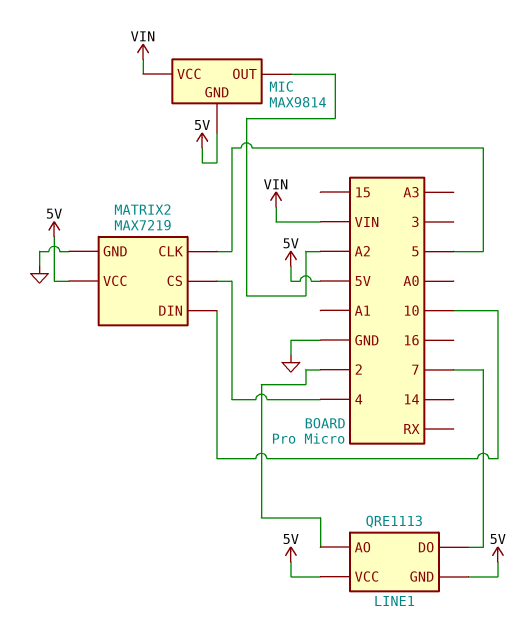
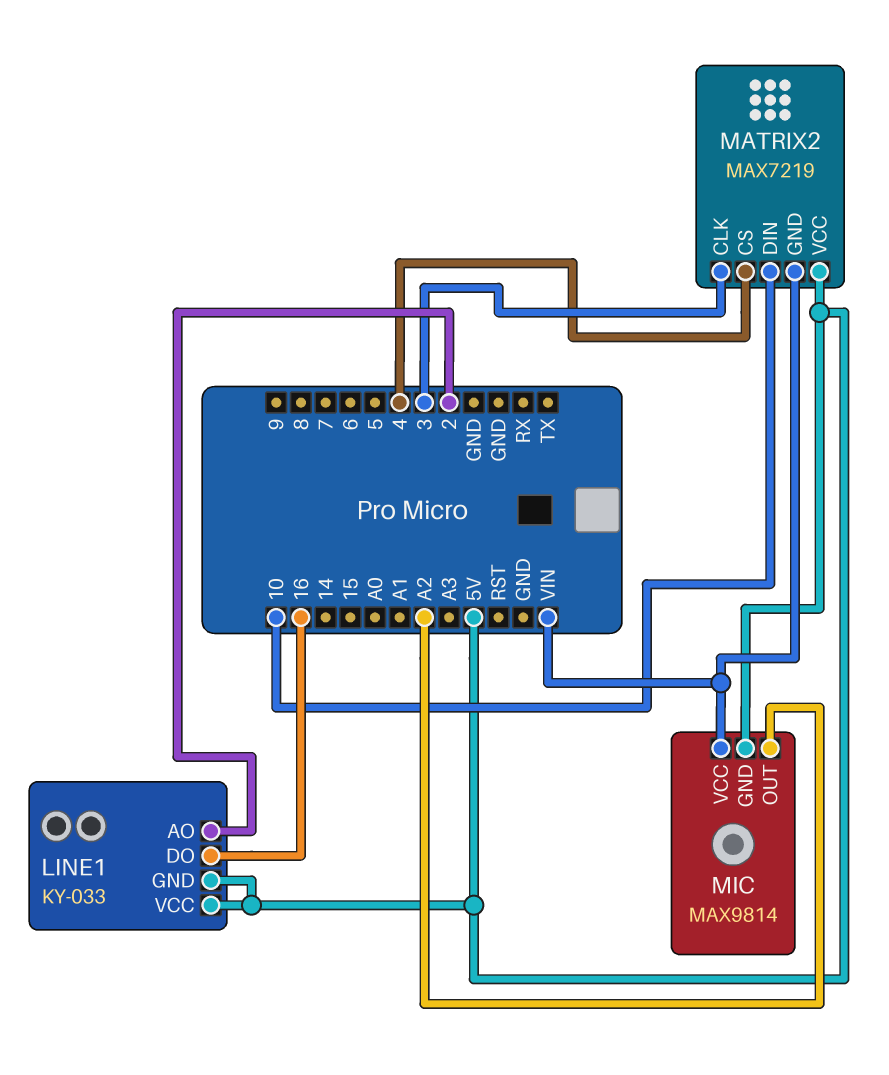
LINE1: QRE1113 -> KY-033
LINE1 pin DO: 7 -> 16
MATRIX2 pin CLK: 5 -> 3
MATRIX2 pin GND: GND -> VIN

